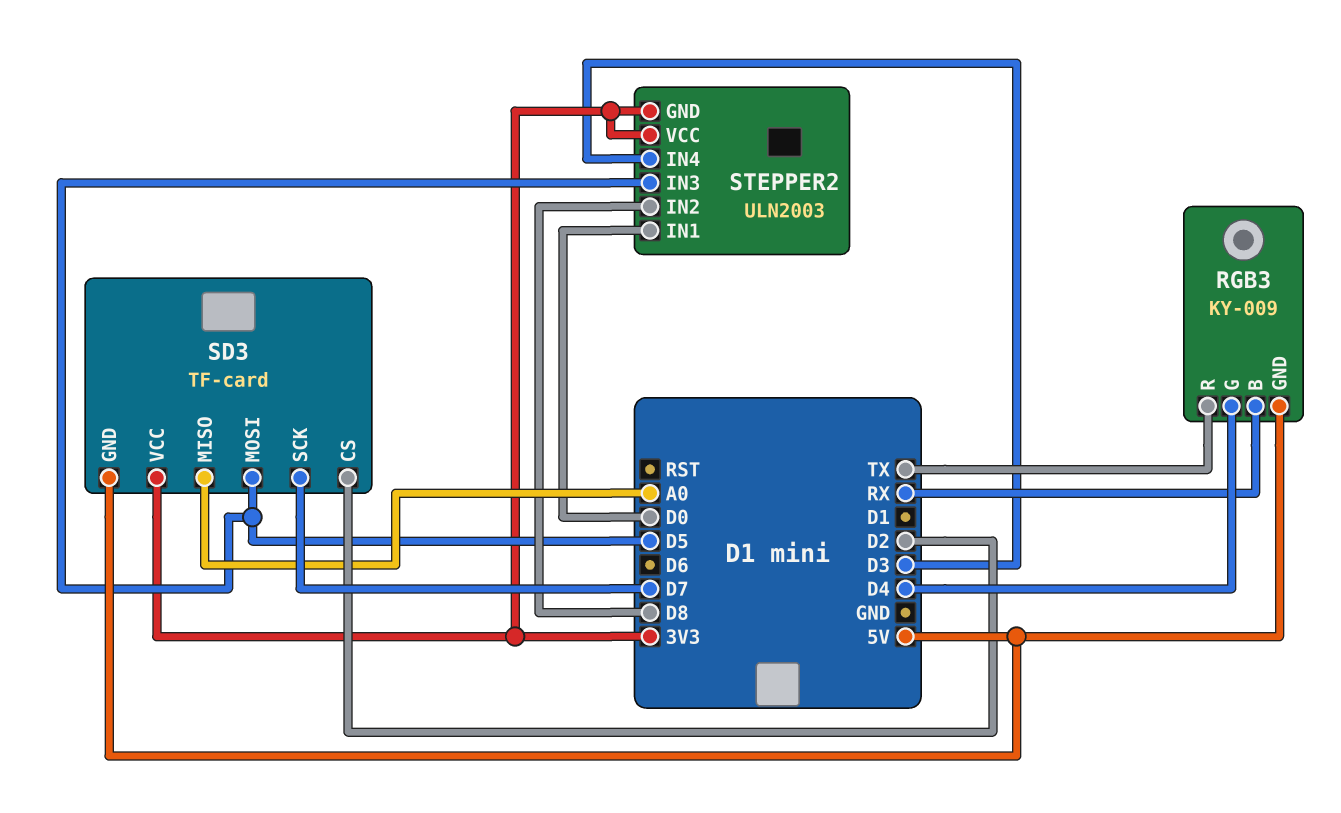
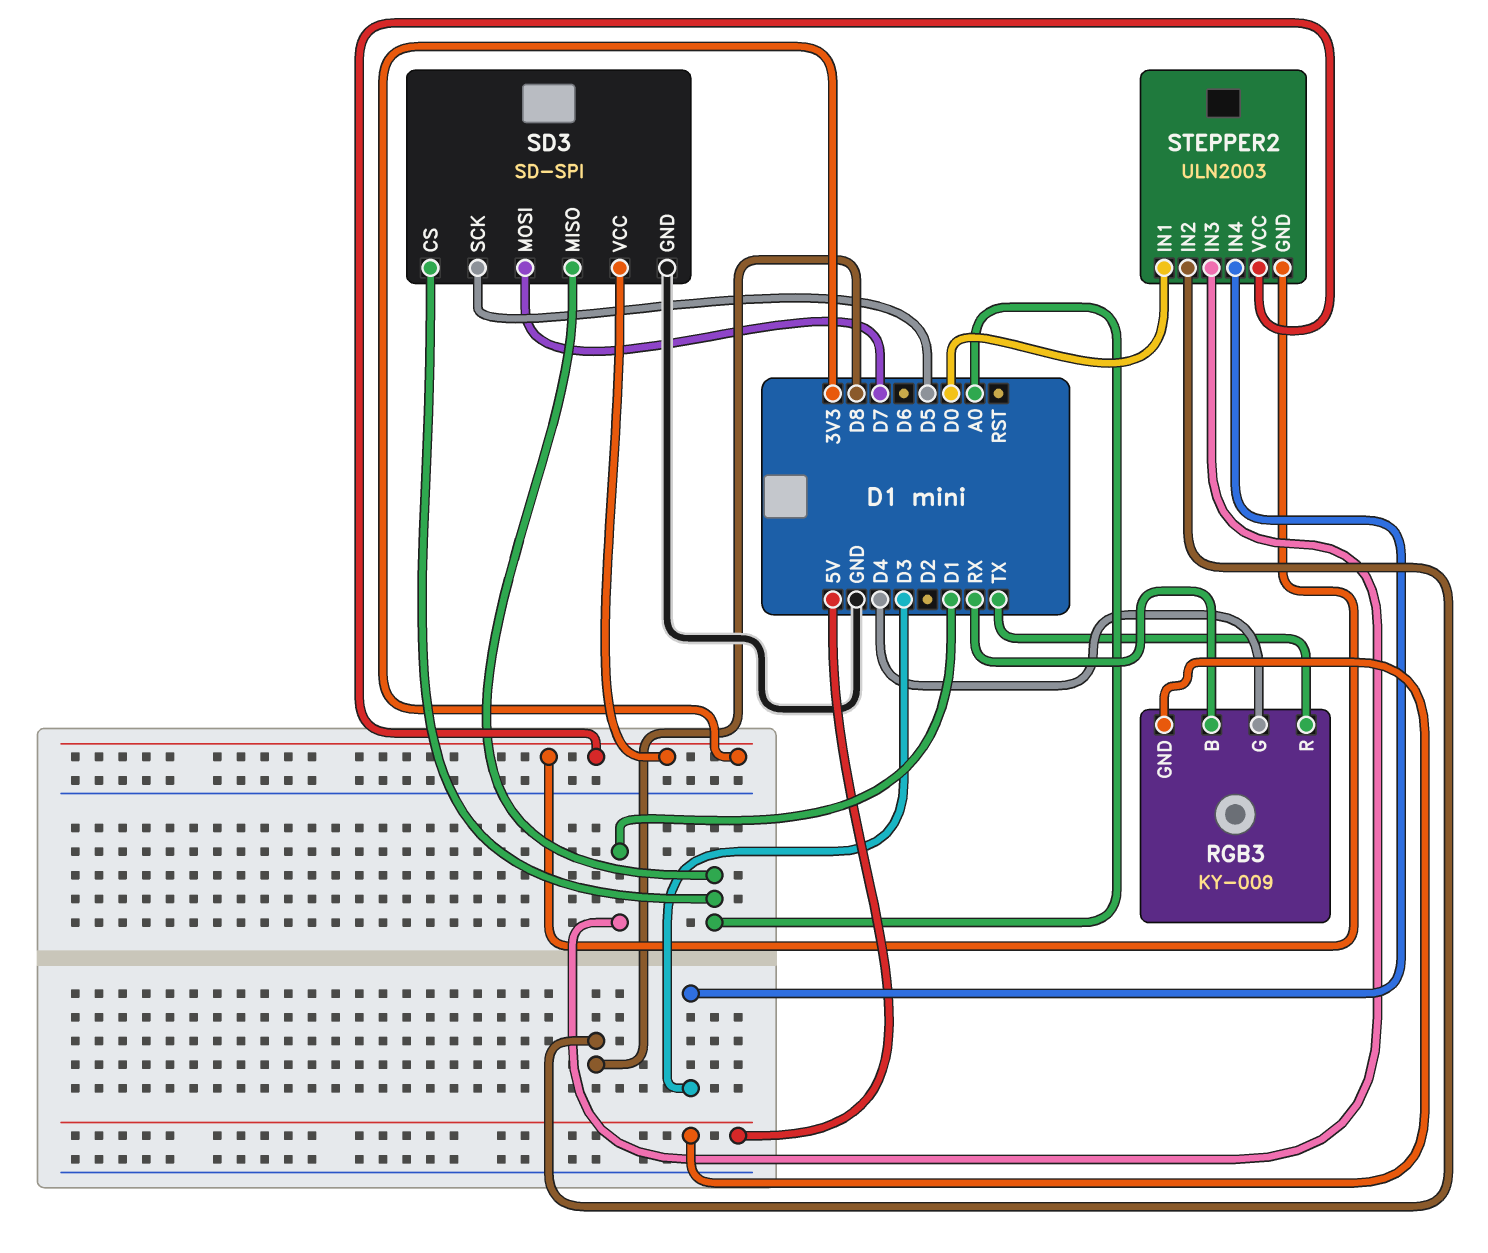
SD3: TF-card -> SD-SPI
SD3 pin CS: D2 -> A0
SD3 pin GND: 5V -> GND
SD3 pin MOSI: D5 -> D7
SD3 pin SCK: D7 -> D5
STEPPER2 pin IN3: D5 -> D1

